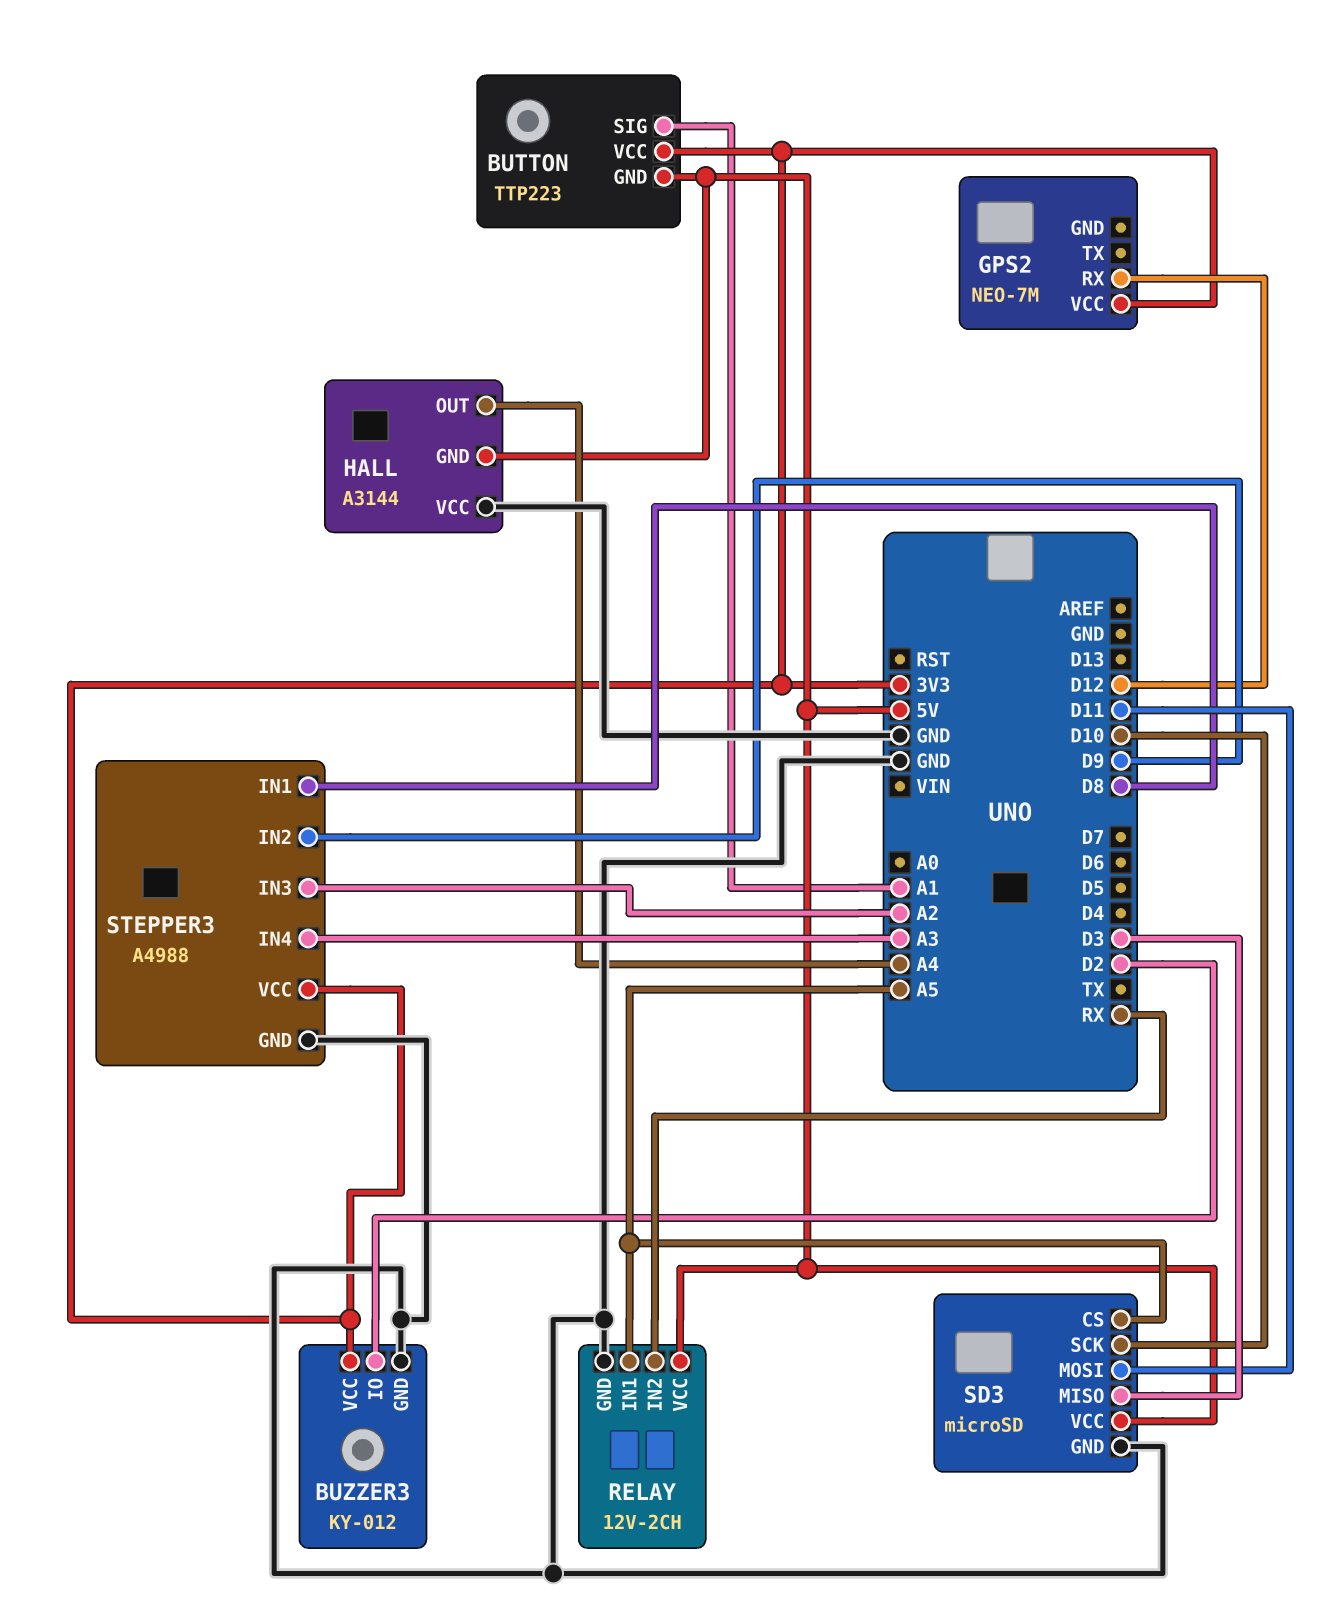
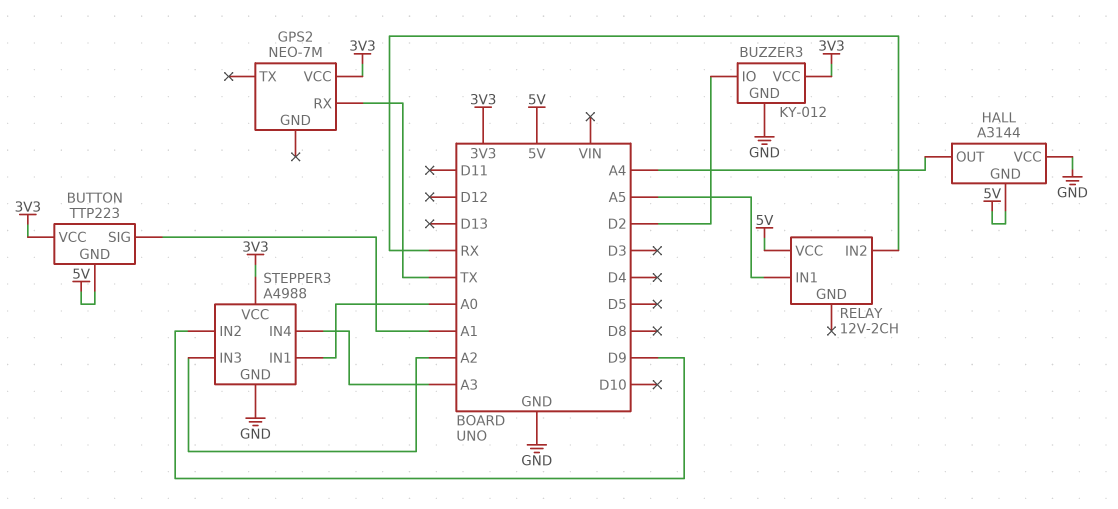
GPS2 pin RX: D12 -> TX
RELAY pin GND: GND -> none
SD3: microSD -> none
SD3 pin CS: A5 -> none
SD3 pin GND: GND -> none
SD3 pin MISO: D3 -> none
SD3 pin MOSI: D11 -> none
SD3 pin SCK: D10 -> none
SD3 pin VCC: 5V -> none
STEPPER3 pin IN1: D8 -> A0

